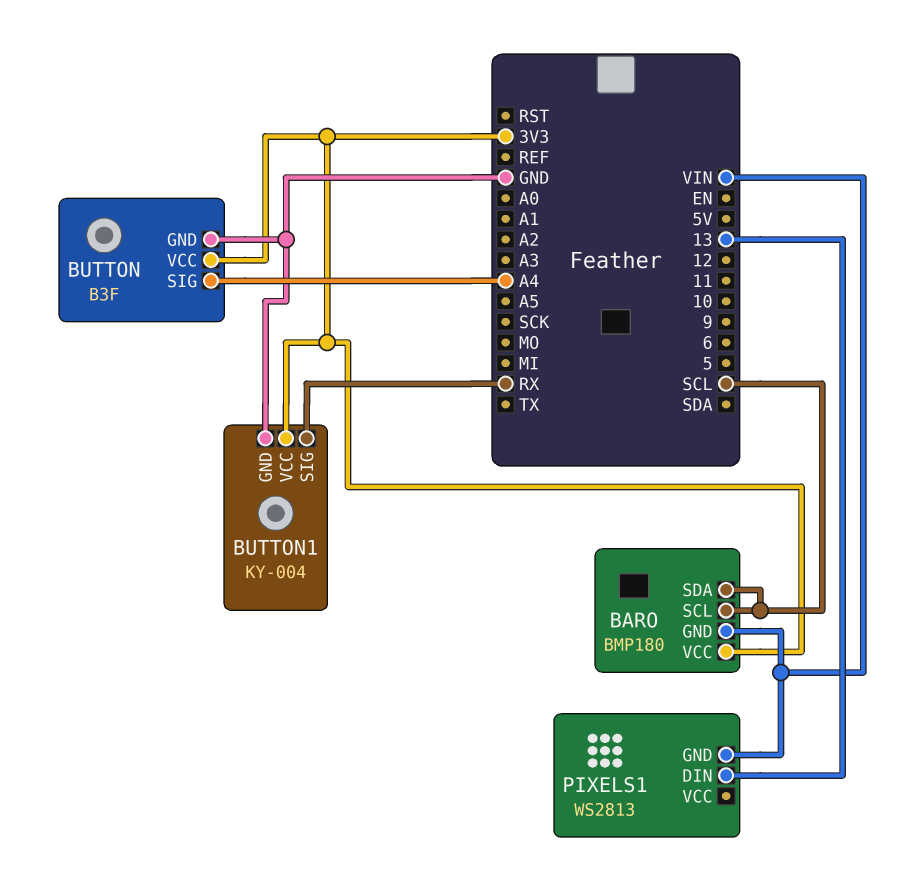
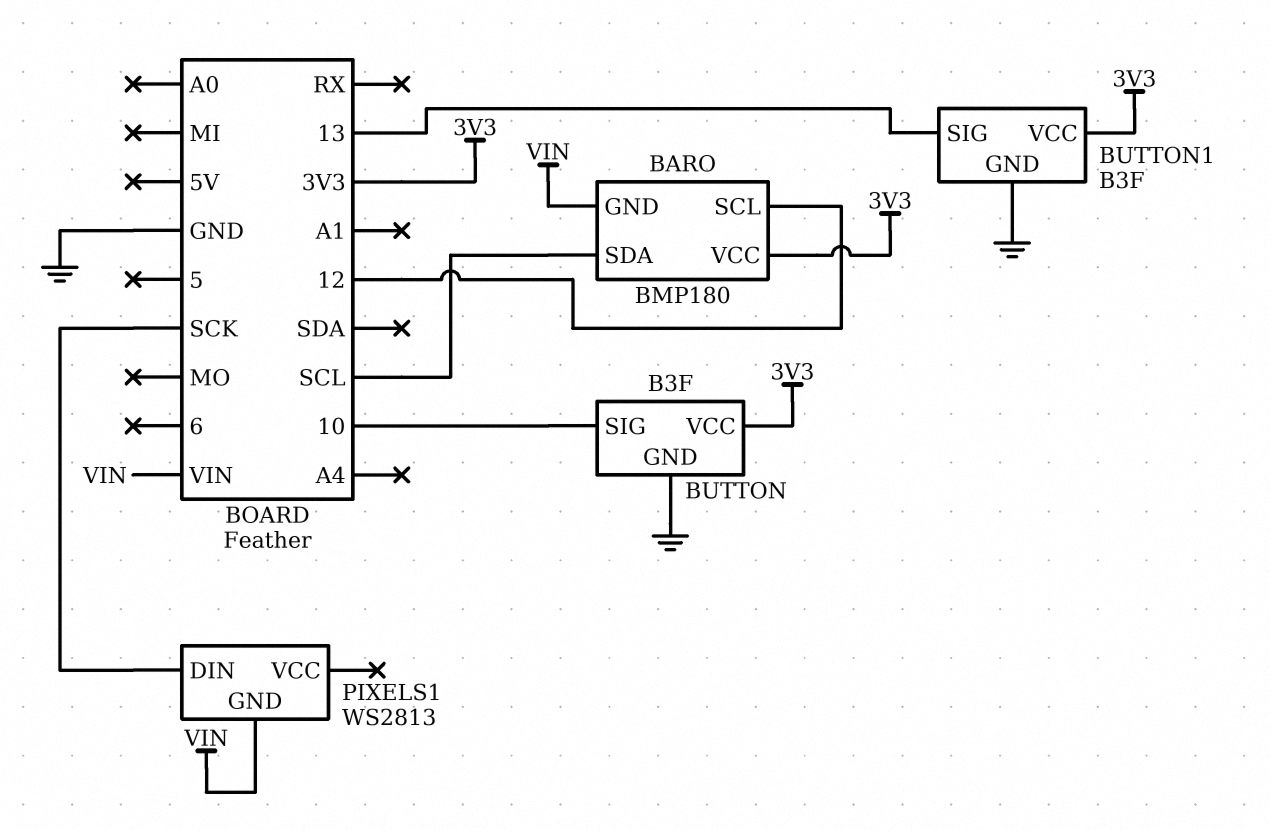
BARO pin SCL: SCL -> 12
BUTTON pin SIG: A4 -> 10
BUTTON1: KY-004 -> B3F
BUTTON1 pin SIG: RX -> 13
PIXELS1 pin DIN: 13 -> SCK

